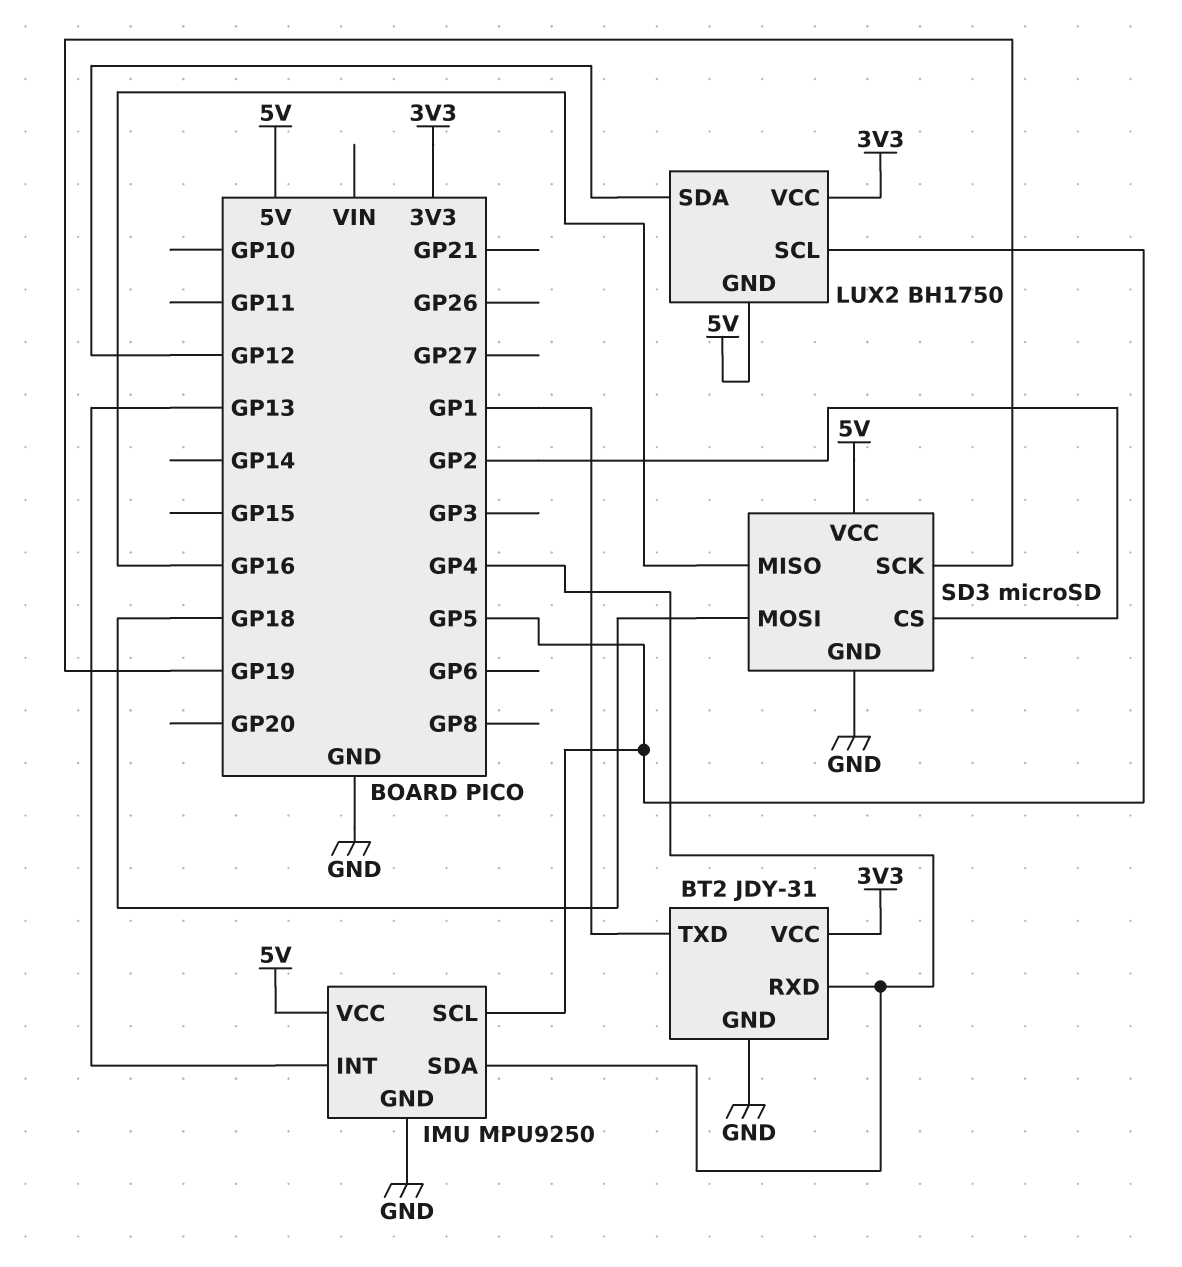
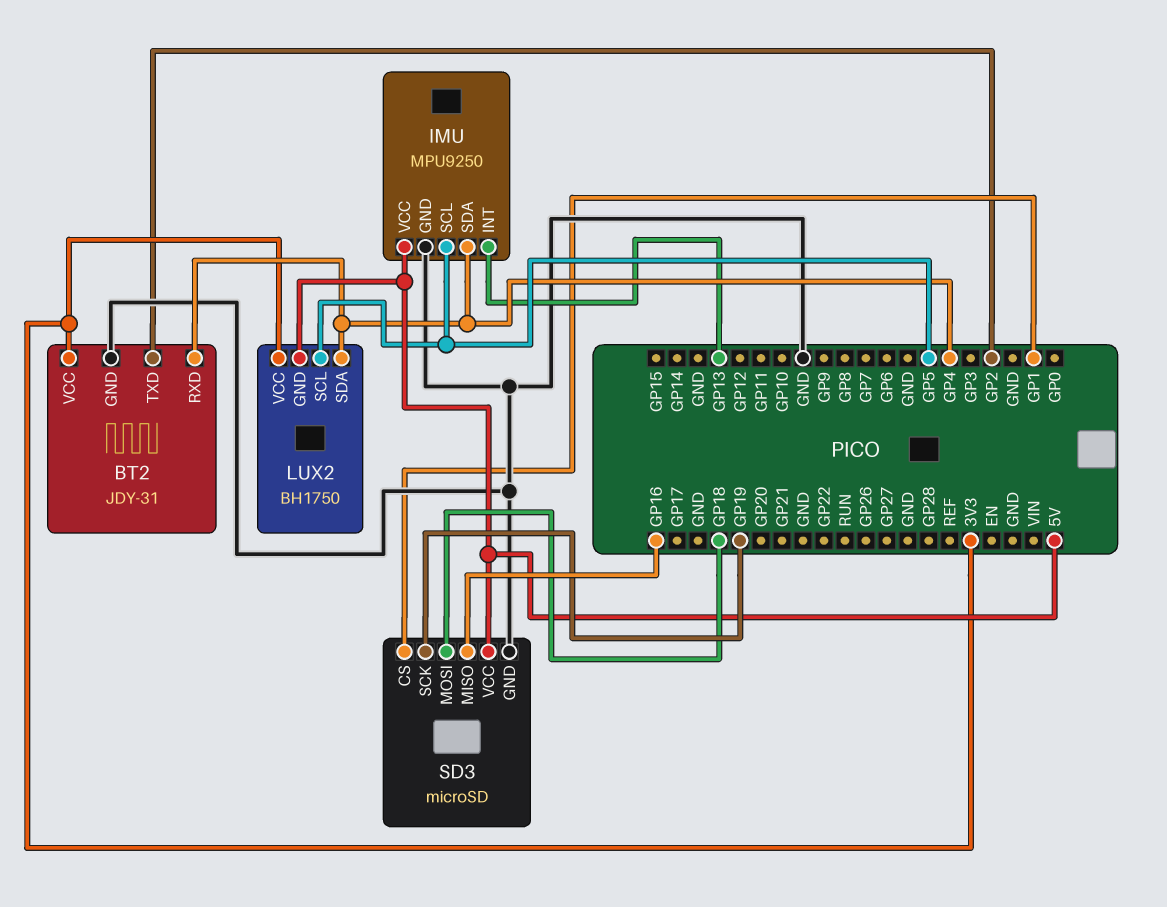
BT2 pin TXD: GP1 -> GP2
LUX2 pin SDA: GP12 -> GP4
SD3 pin CS: GP2 -> GP1

